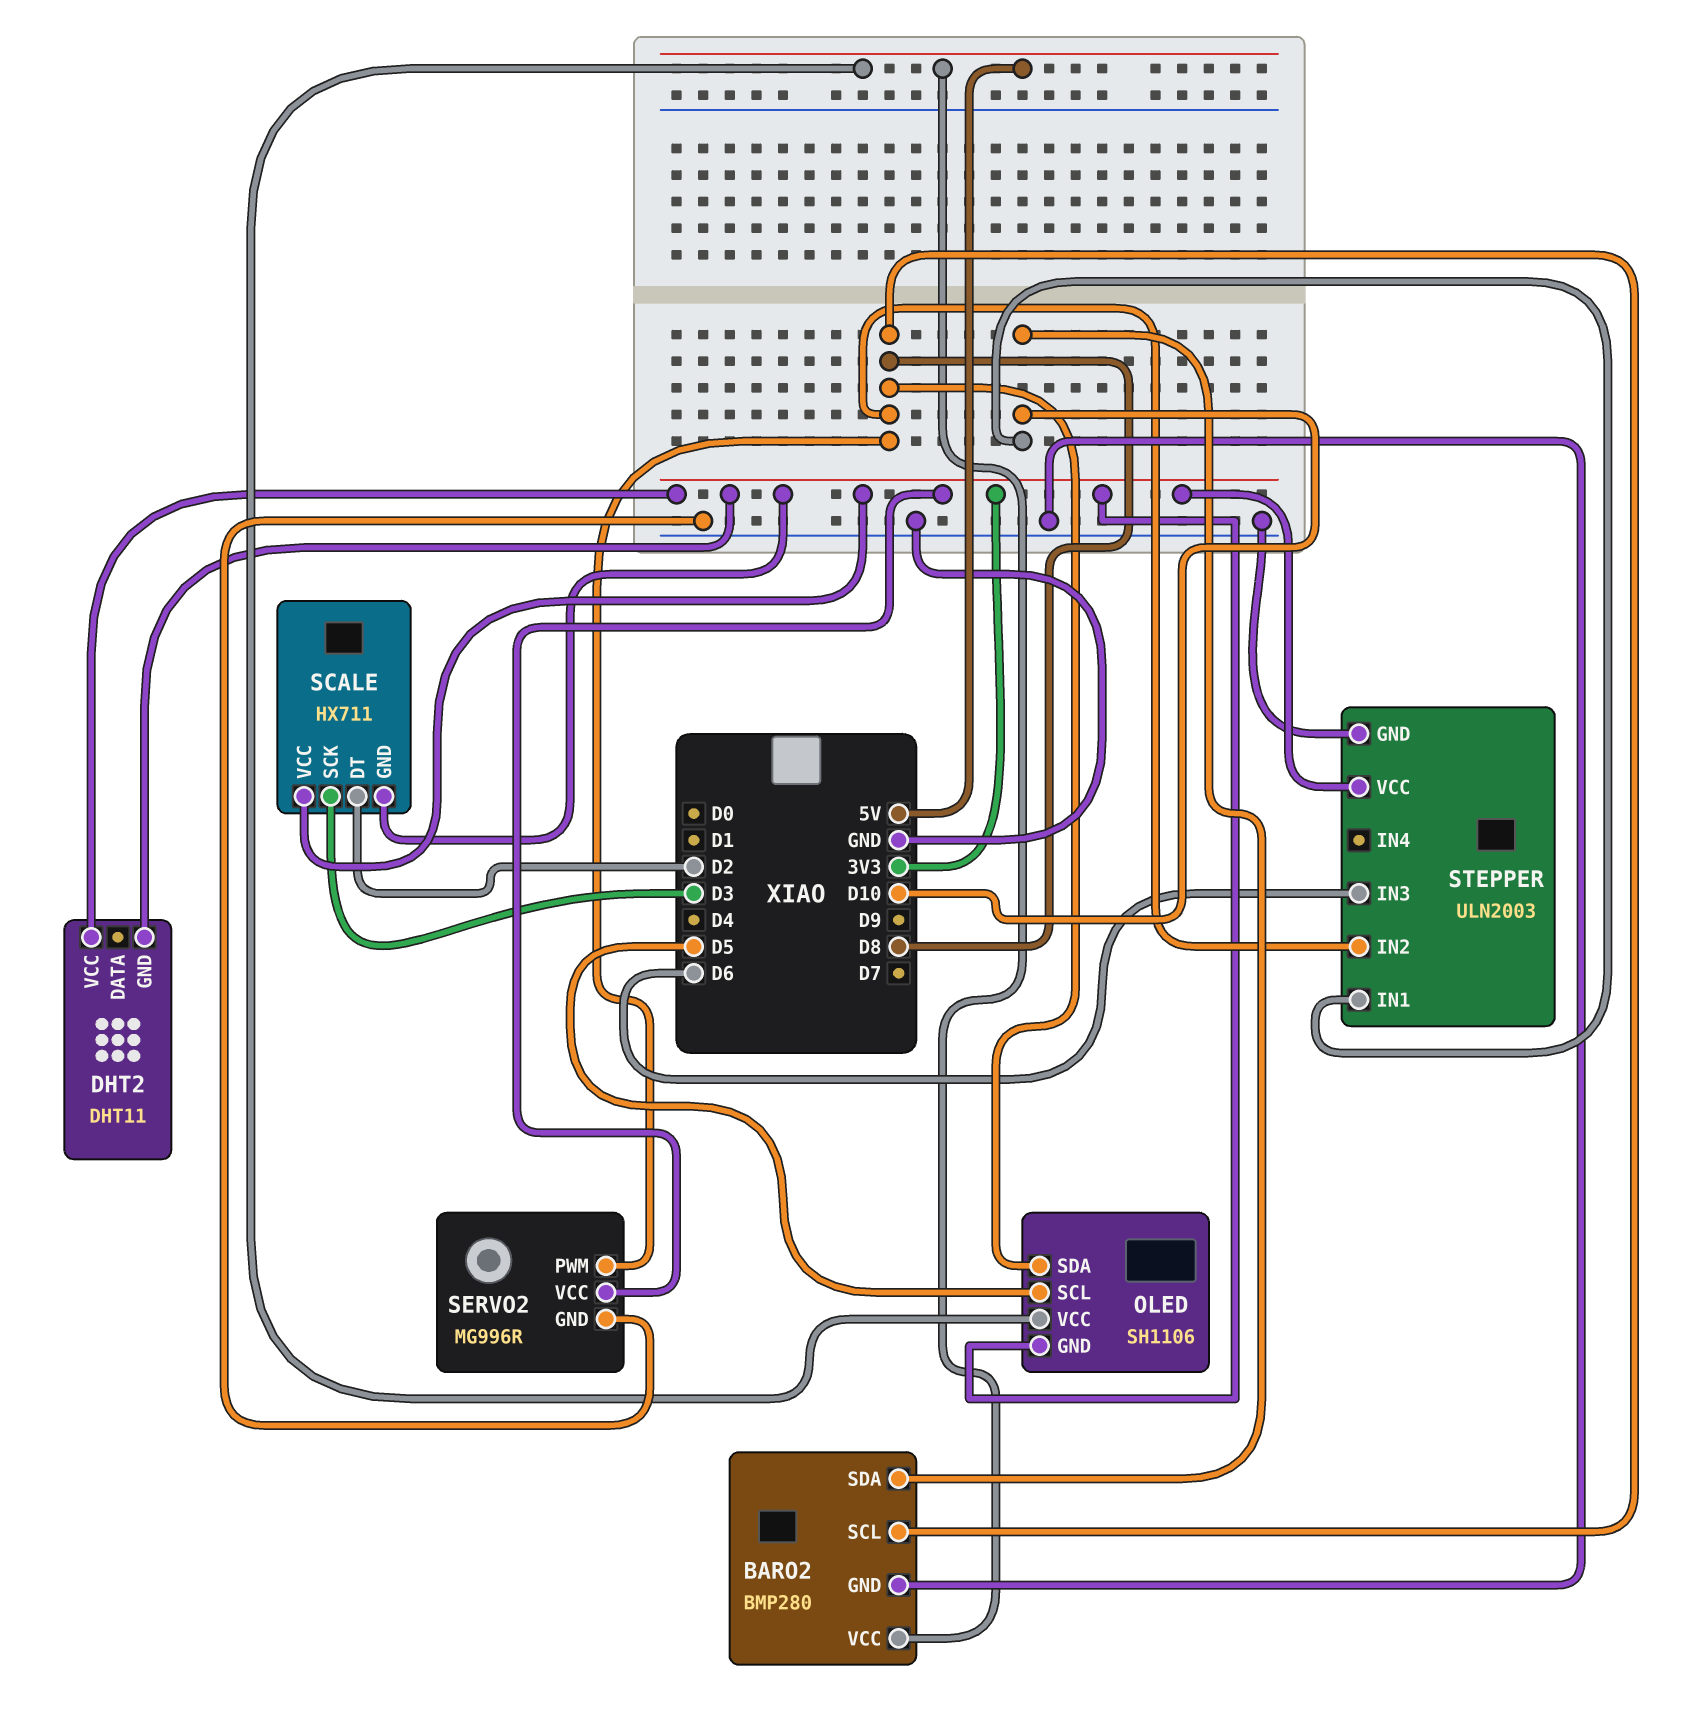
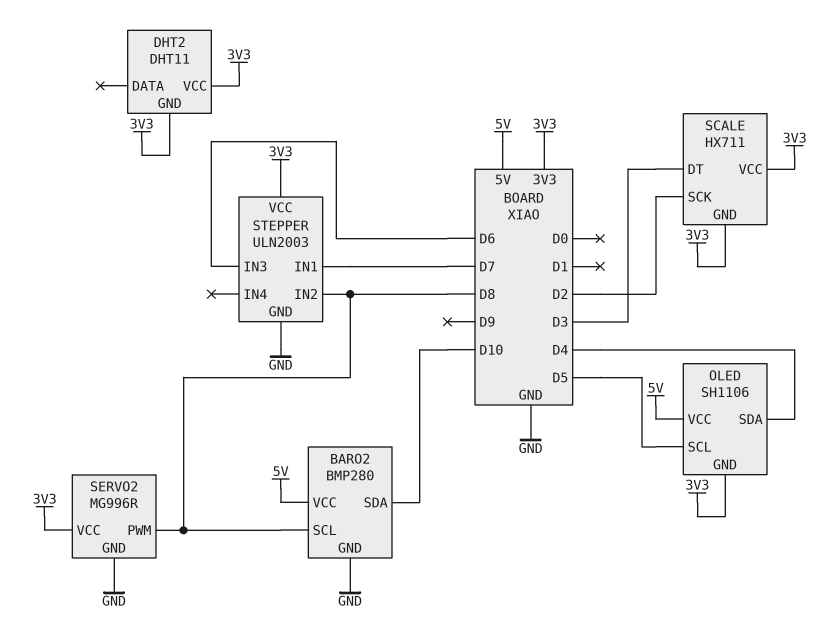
OLED pin SDA: D8 -> D4
SCALE pin DT: D2 -> D3
SCALE pin SCK: D3 -> D2
STEPPER pin IN1: D10 -> D7

